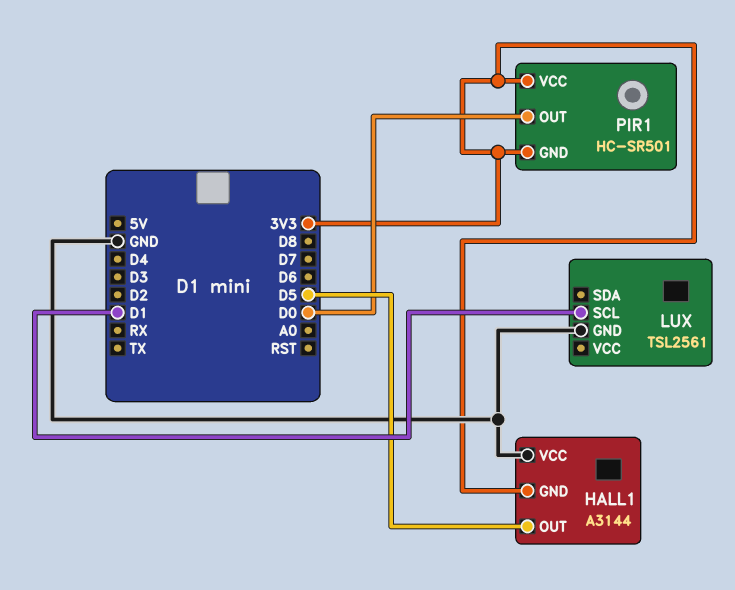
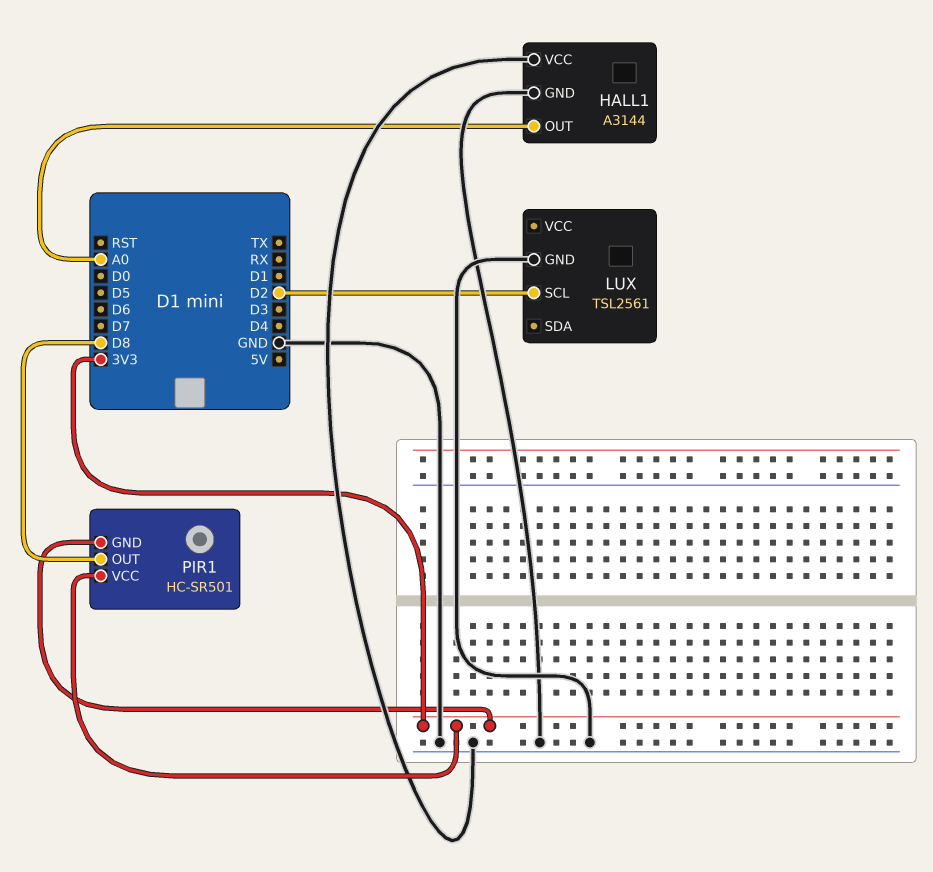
HALL1 pin GND: 3V3 -> GND
HALL1 pin OUT: D5 -> A0
LUX pin SCL: D1 -> D2
PIR1 pin OUT: D0 -> D8

